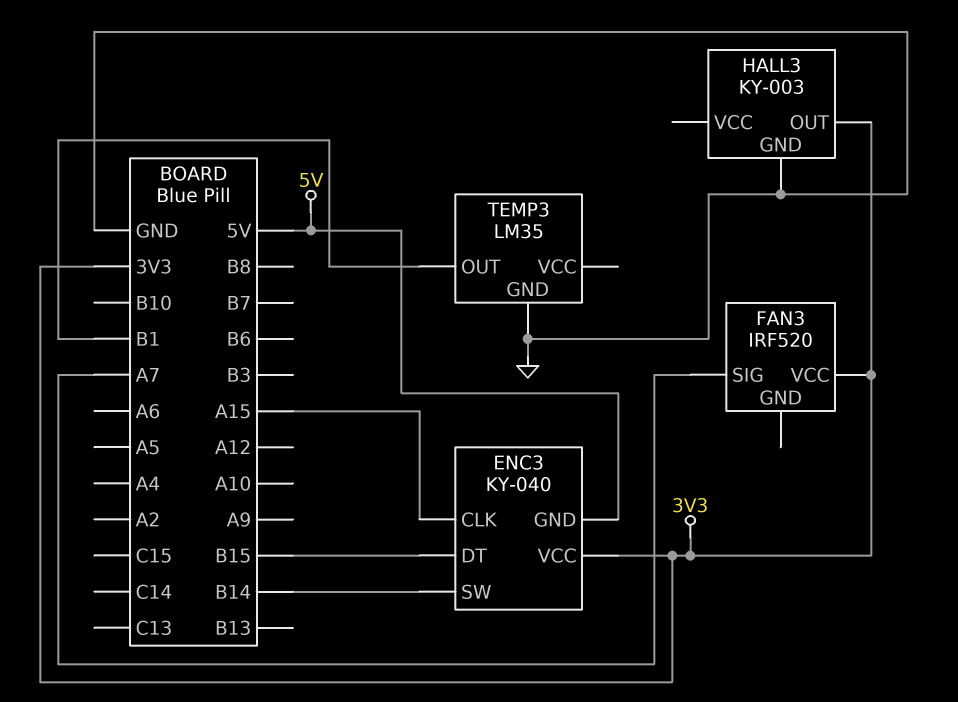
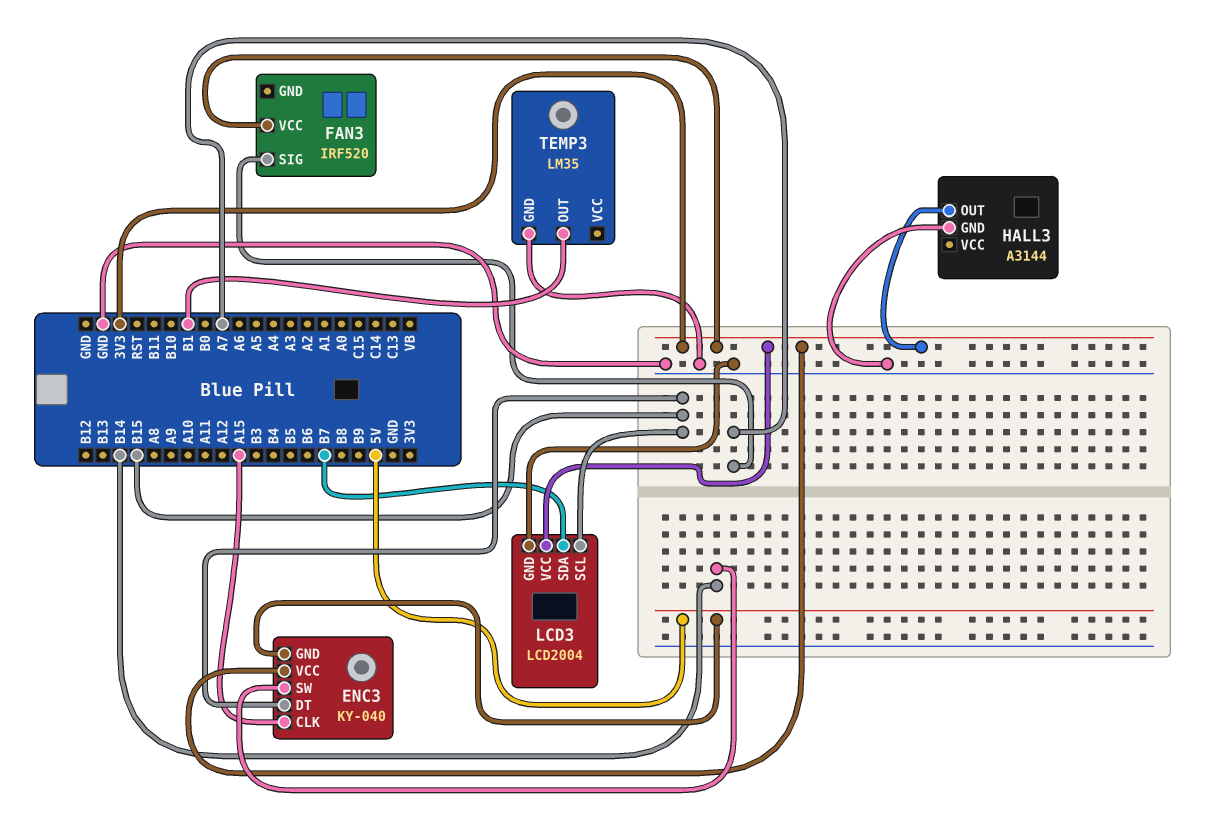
HALL3: KY-003 -> A3144
LCD3: none -> LCD2004
LCD3 pin GND: none -> GND
LCD3 pin SCL: none -> B15
LCD3 pin SDA: none -> B7
LCD3 pin VCC: none -> 3V3

